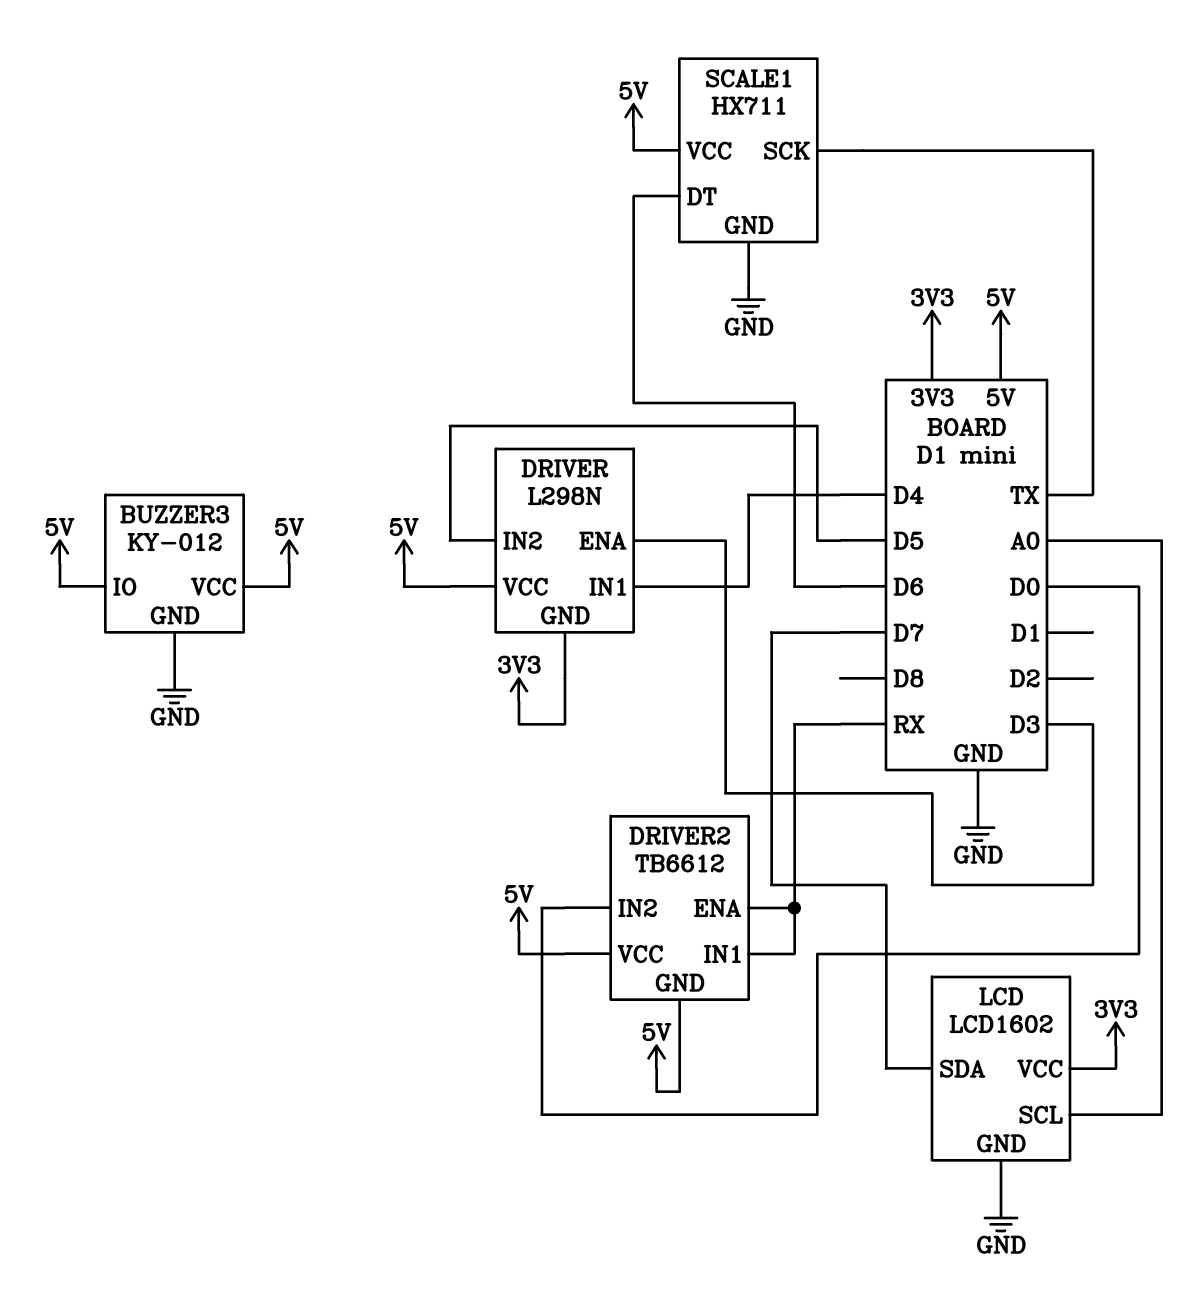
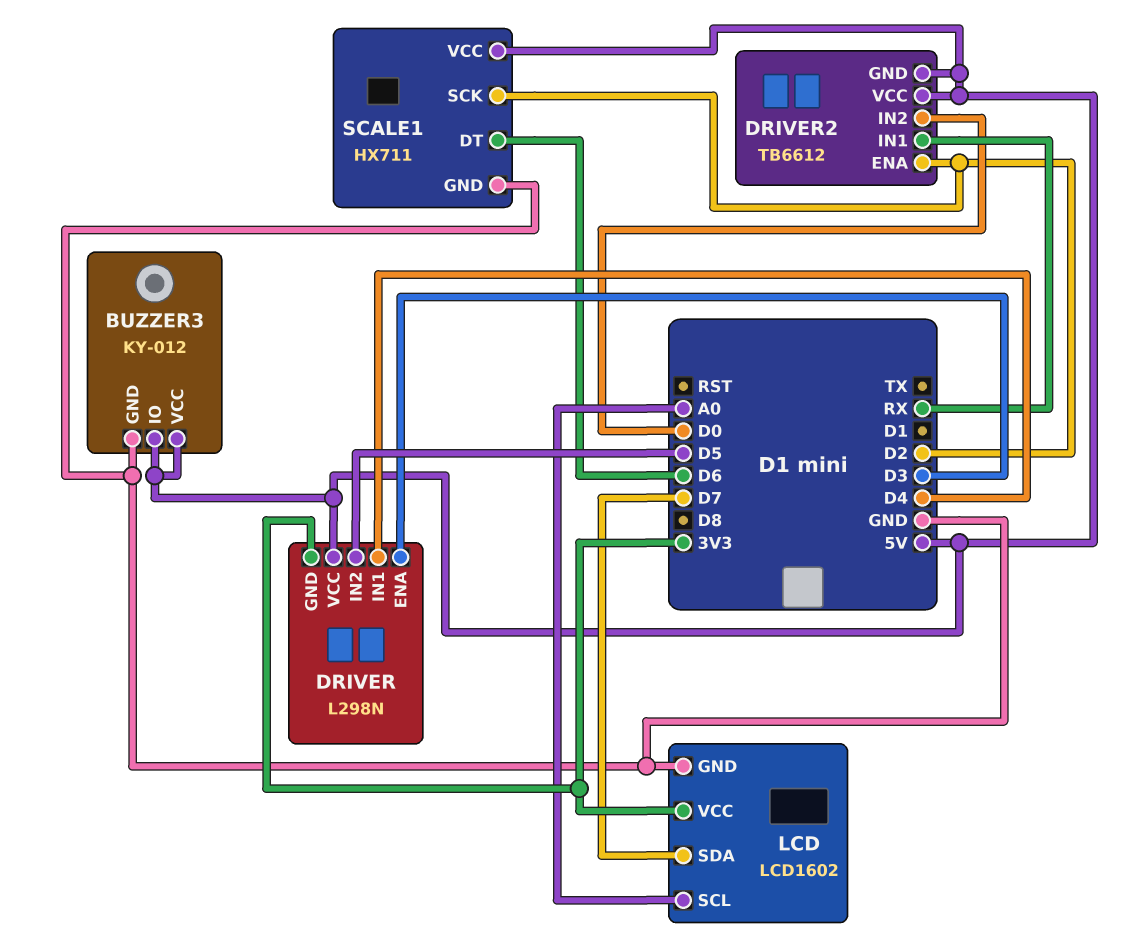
DRIVER2 pin ENA: RX -> D2
SCALE1 pin SCK: TX -> D2

